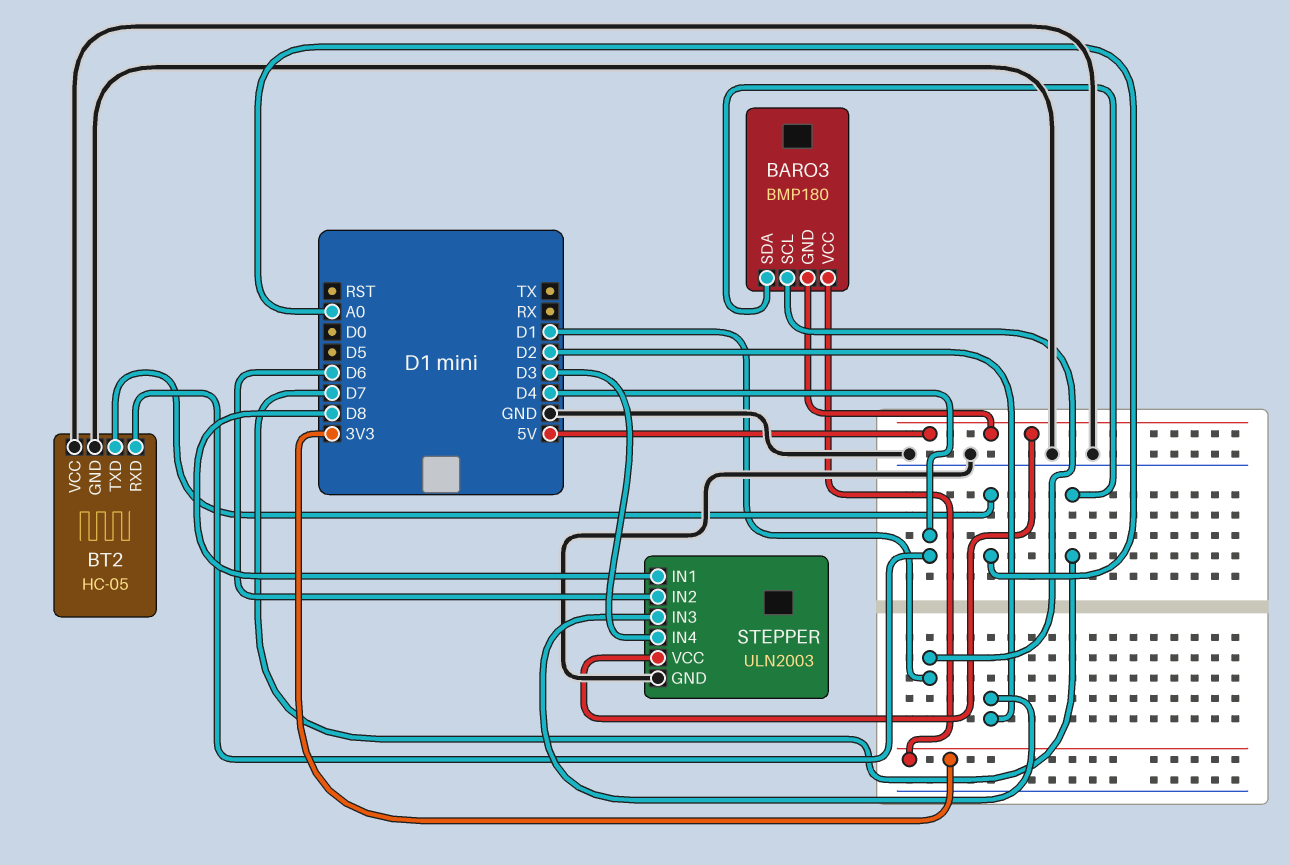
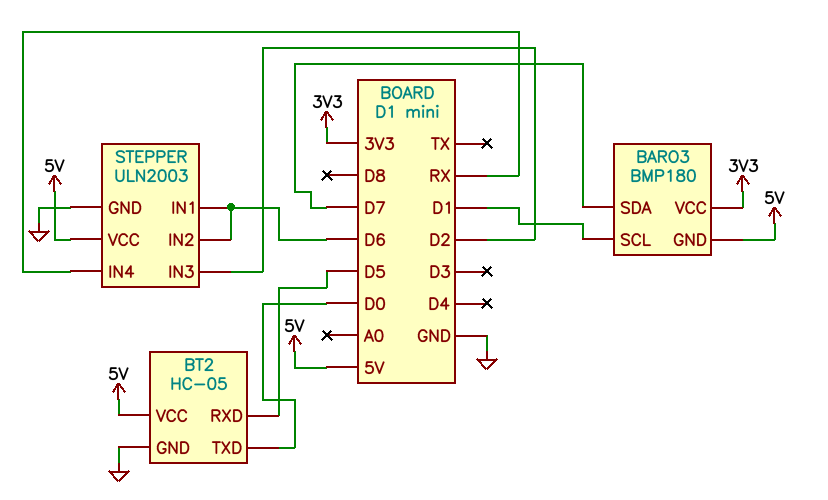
BT2 pin RXD: D4 -> D5
BT2 pin TXD: A0 -> D0
BT2 pin VCC: GND -> 5V
STEPPER pin IN1: D8 -> D6
STEPPER pin IN4: D3 -> RX

